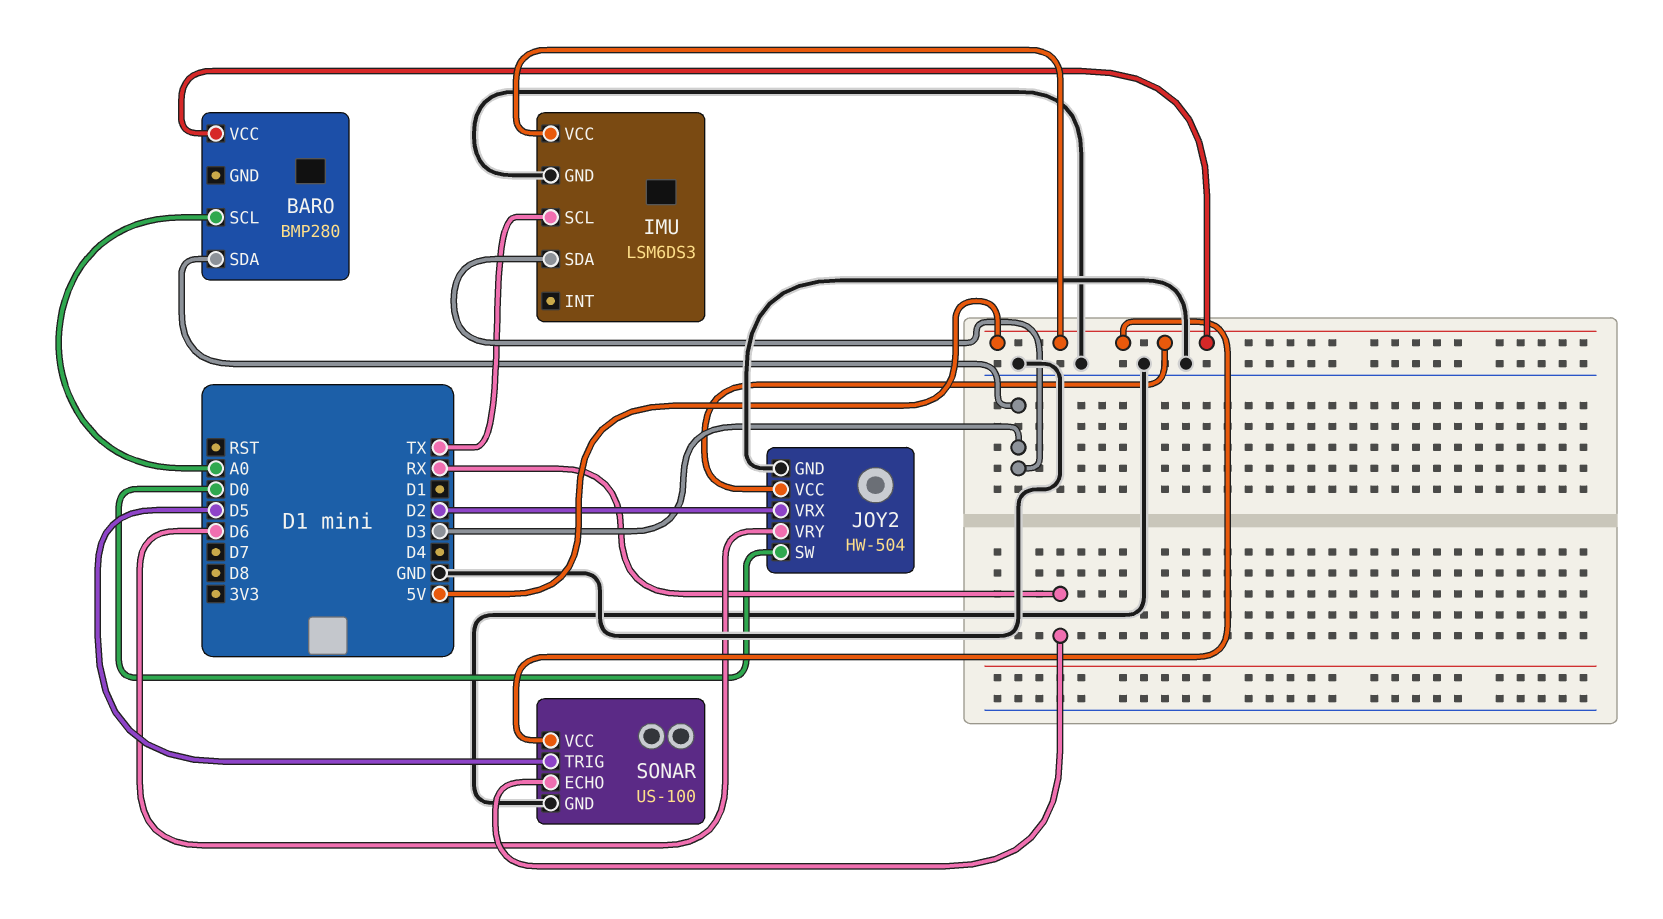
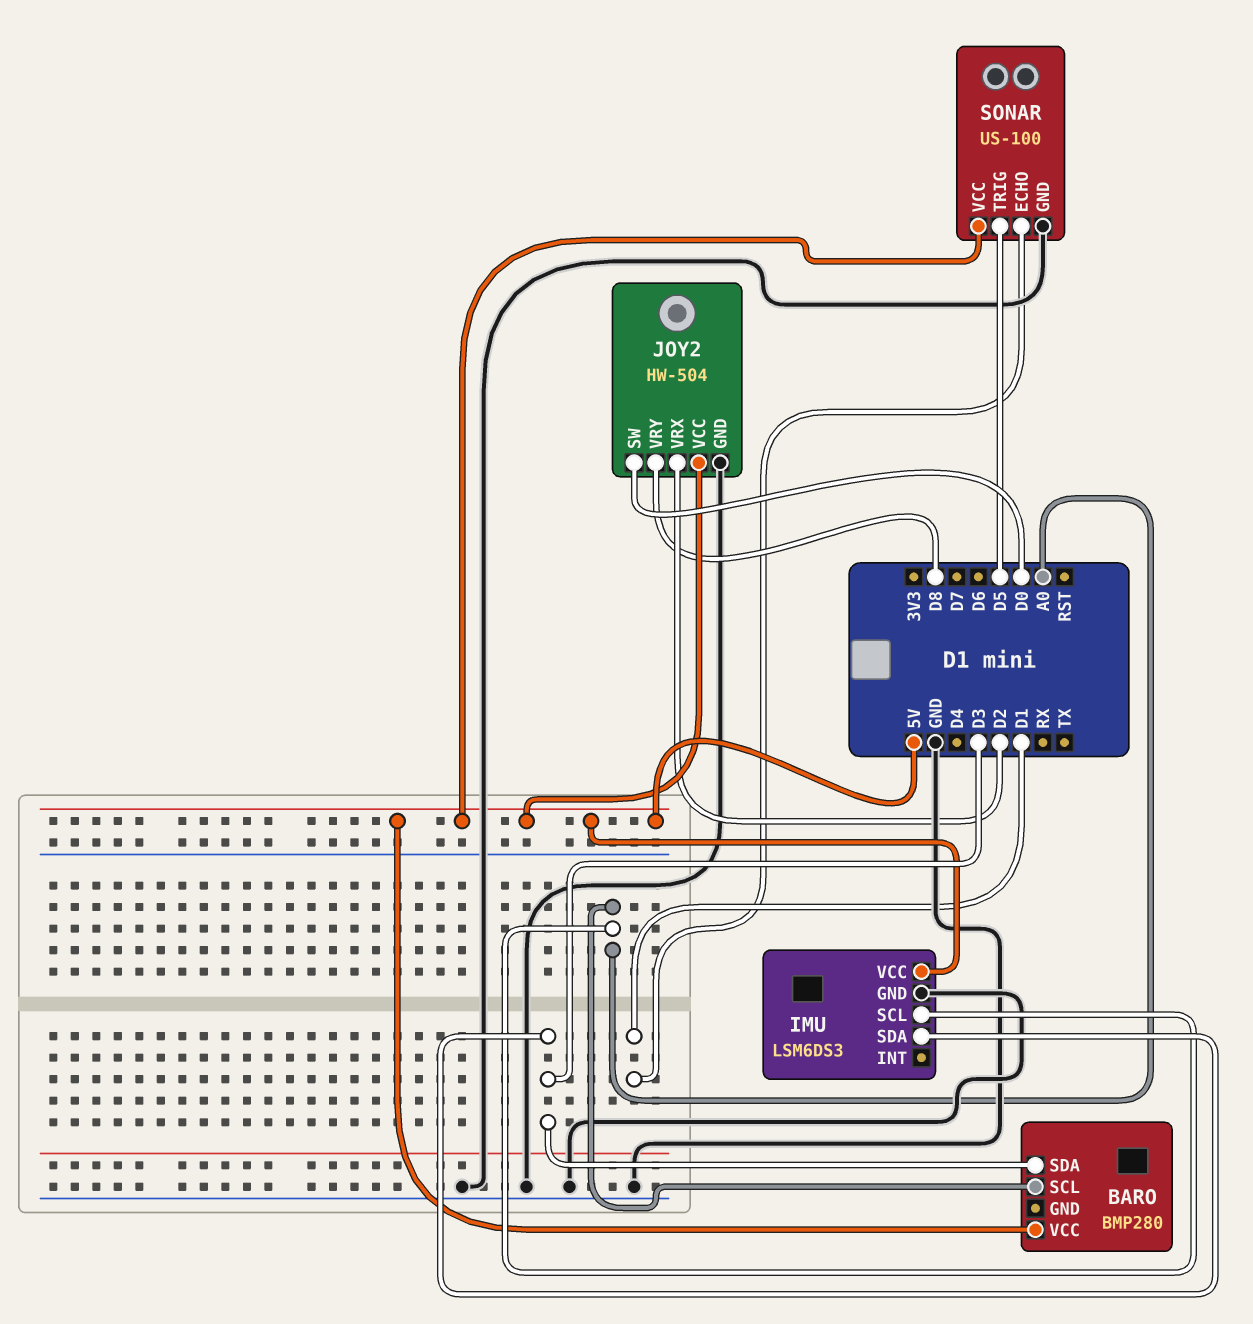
IMU pin SCL: TX -> A0
JOY2 pin VRY: D6 -> D8
SONAR pin ECHO: RX -> D1

